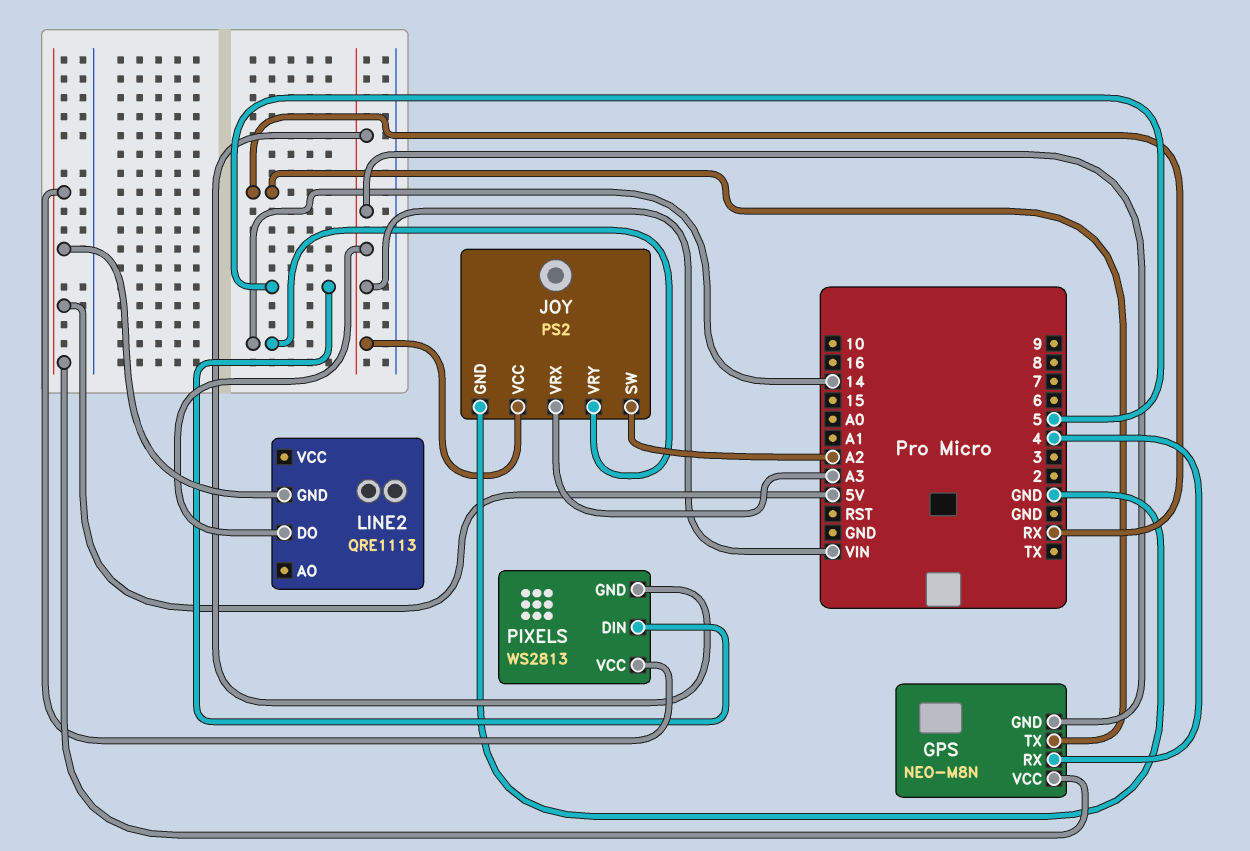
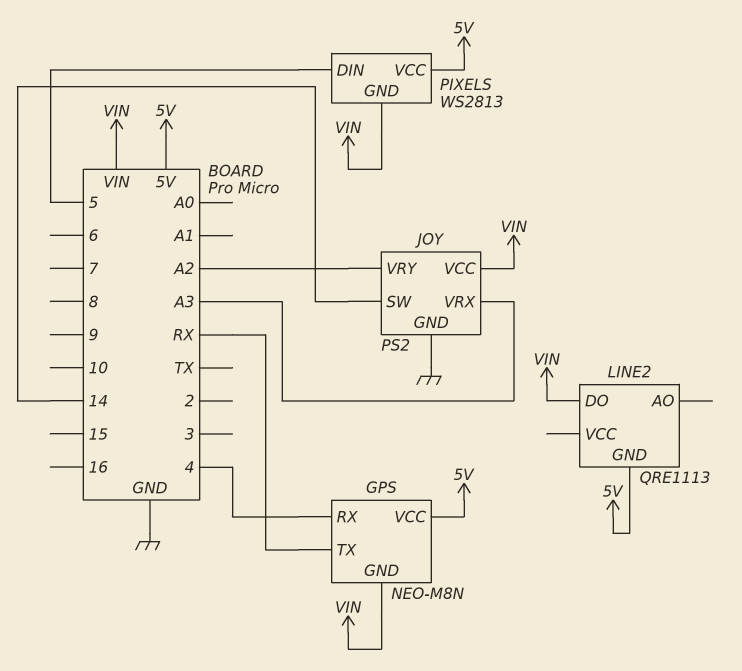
JOY pin SW: A2 -> 14
JOY pin VRY: 14 -> A2

